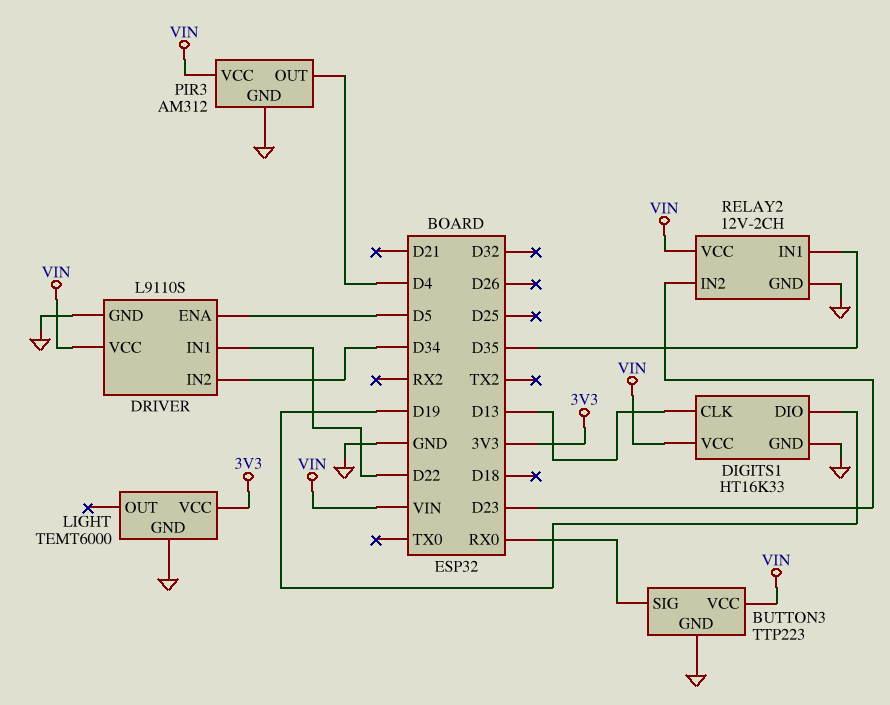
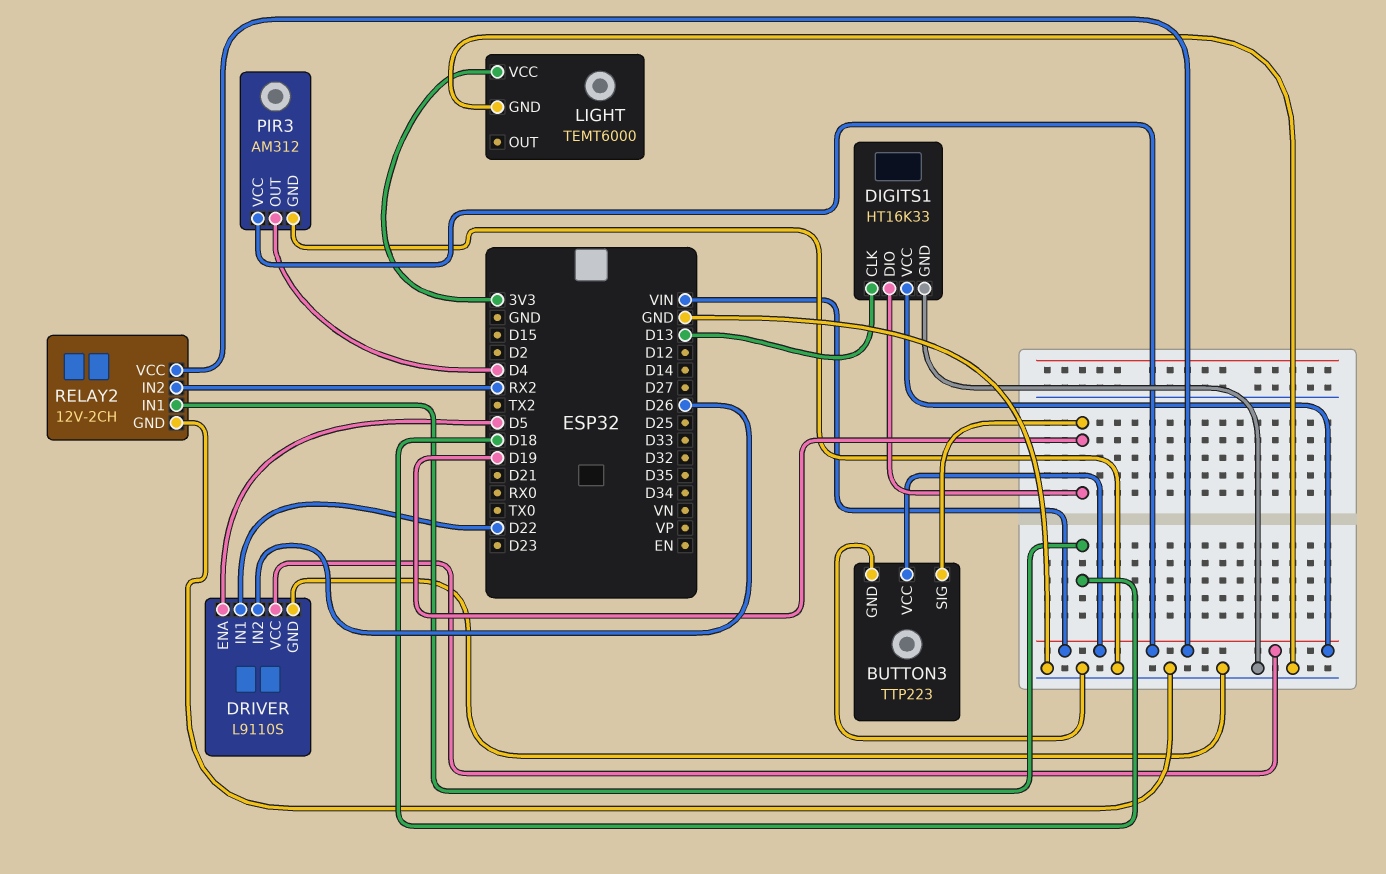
BUTTON3 pin SIG: RX0 -> D19
DRIVER pin IN2: D34 -> D26
RELAY2 pin IN1: D35 -> D18
RELAY2 pin IN2: D23 -> RX2

